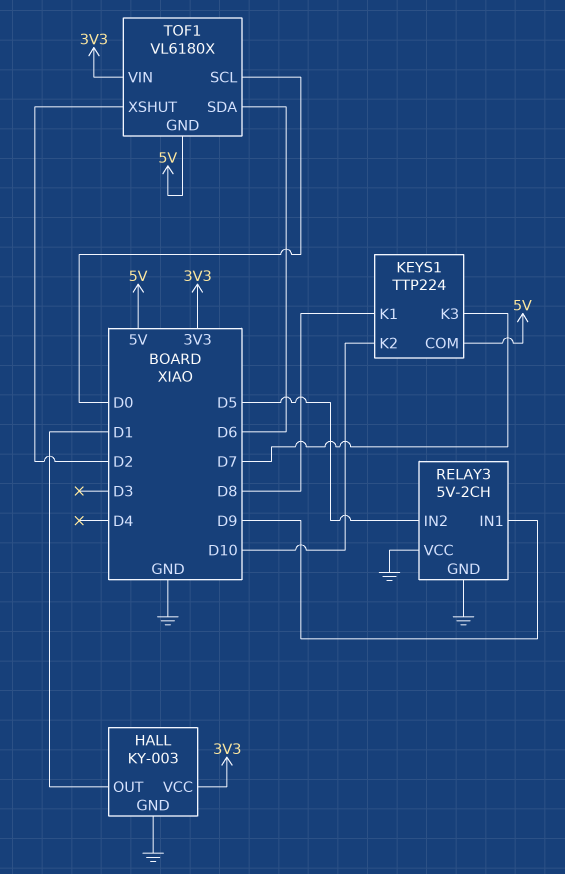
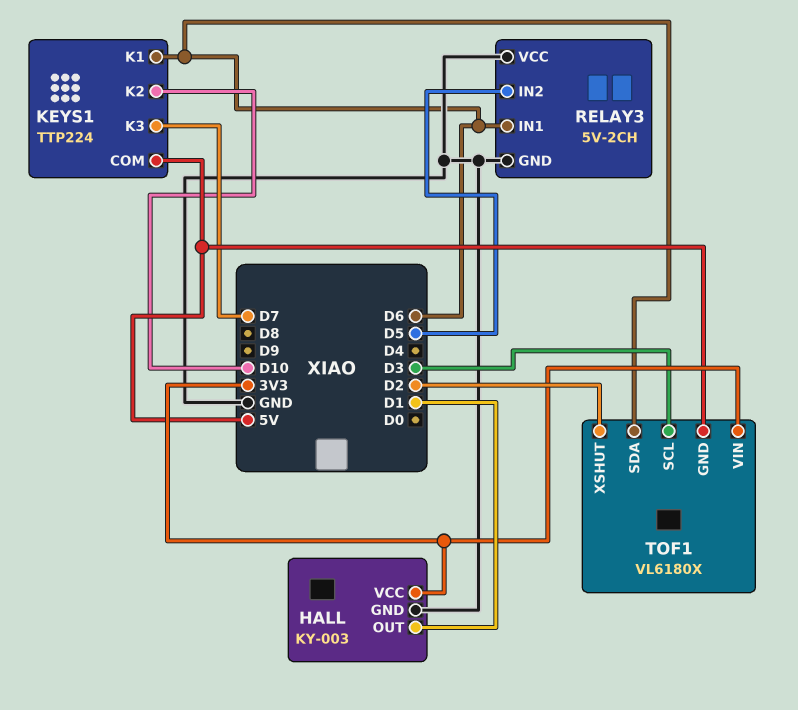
KEYS1 pin K1: D8 -> D6
RELAY3 pin IN1: D9 -> D6
TOF1 pin SCL: D0 -> D3

